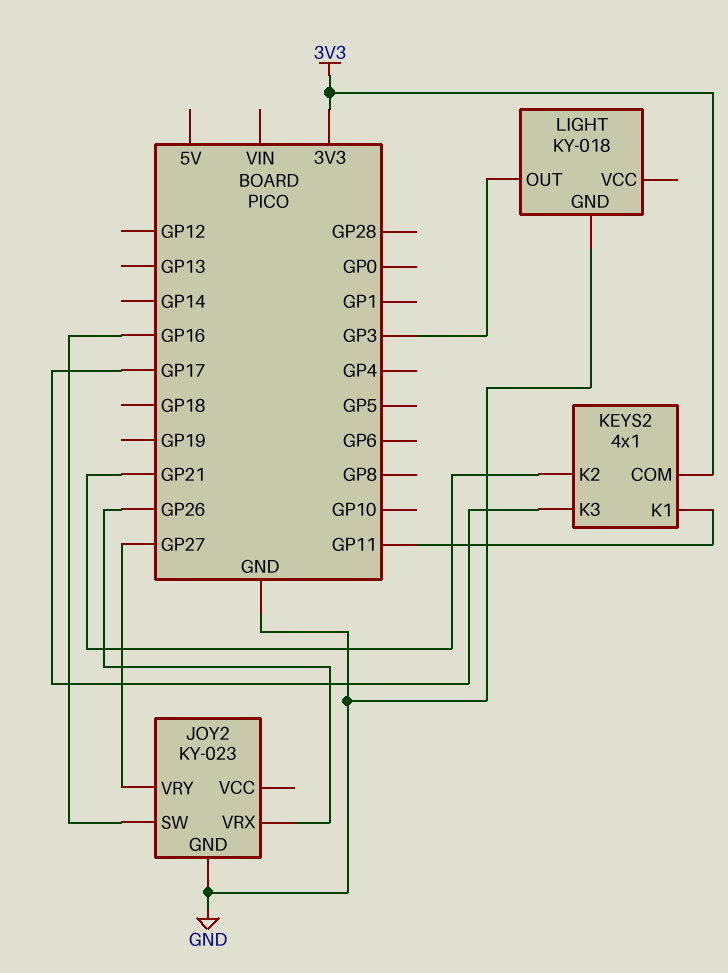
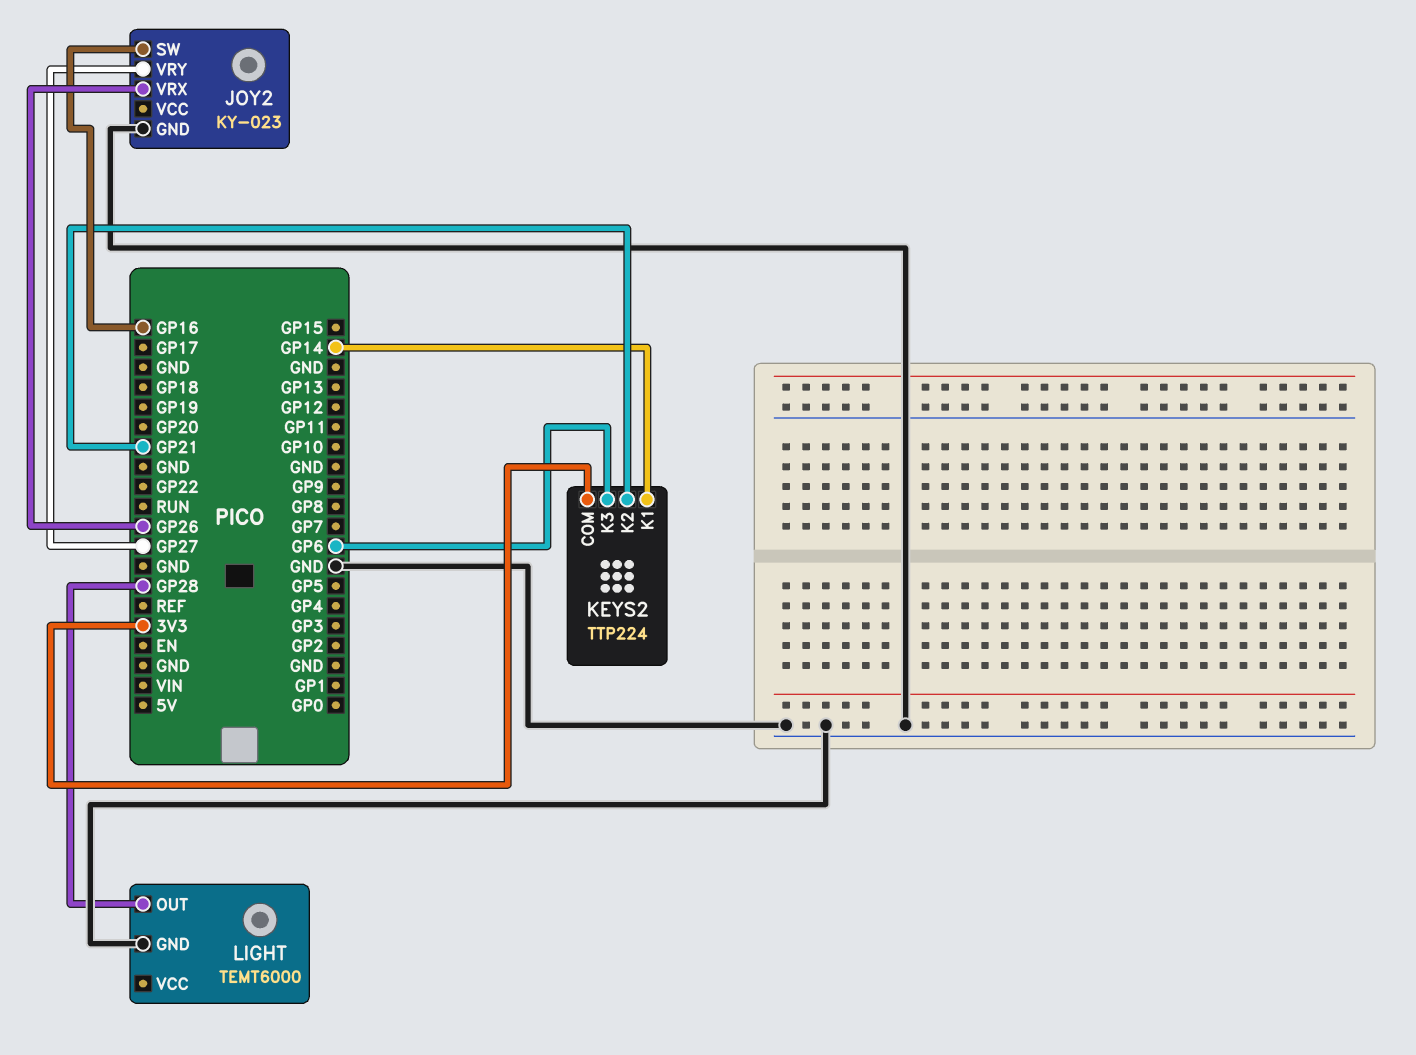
KEYS2: 4x1 -> TTP224
KEYS2 pin K1: GP11 -> GP14
KEYS2 pin K3: GP17 -> GP6
LIGHT: KY-018 -> TEMT6000
LIGHT pin OUT: GP3 -> GP28

